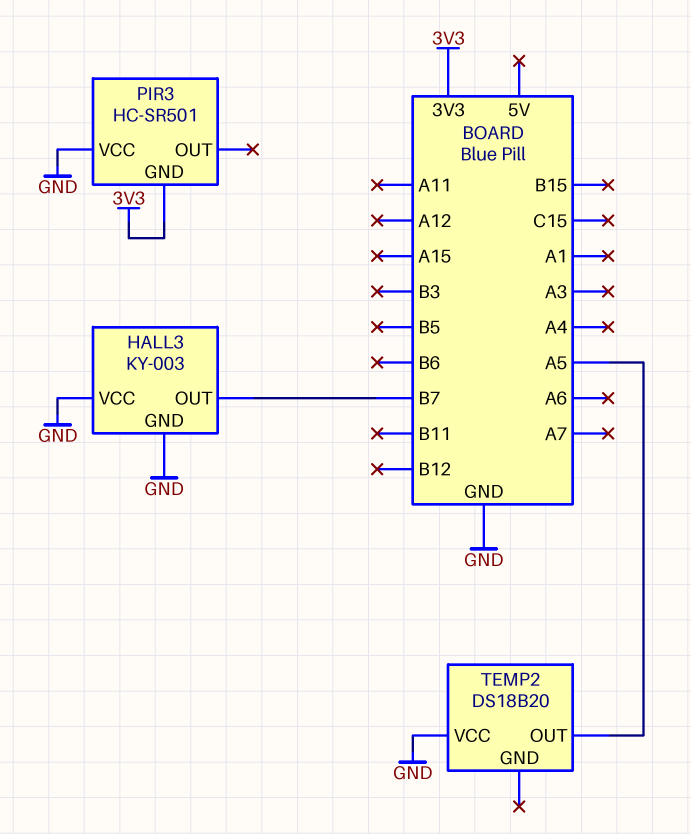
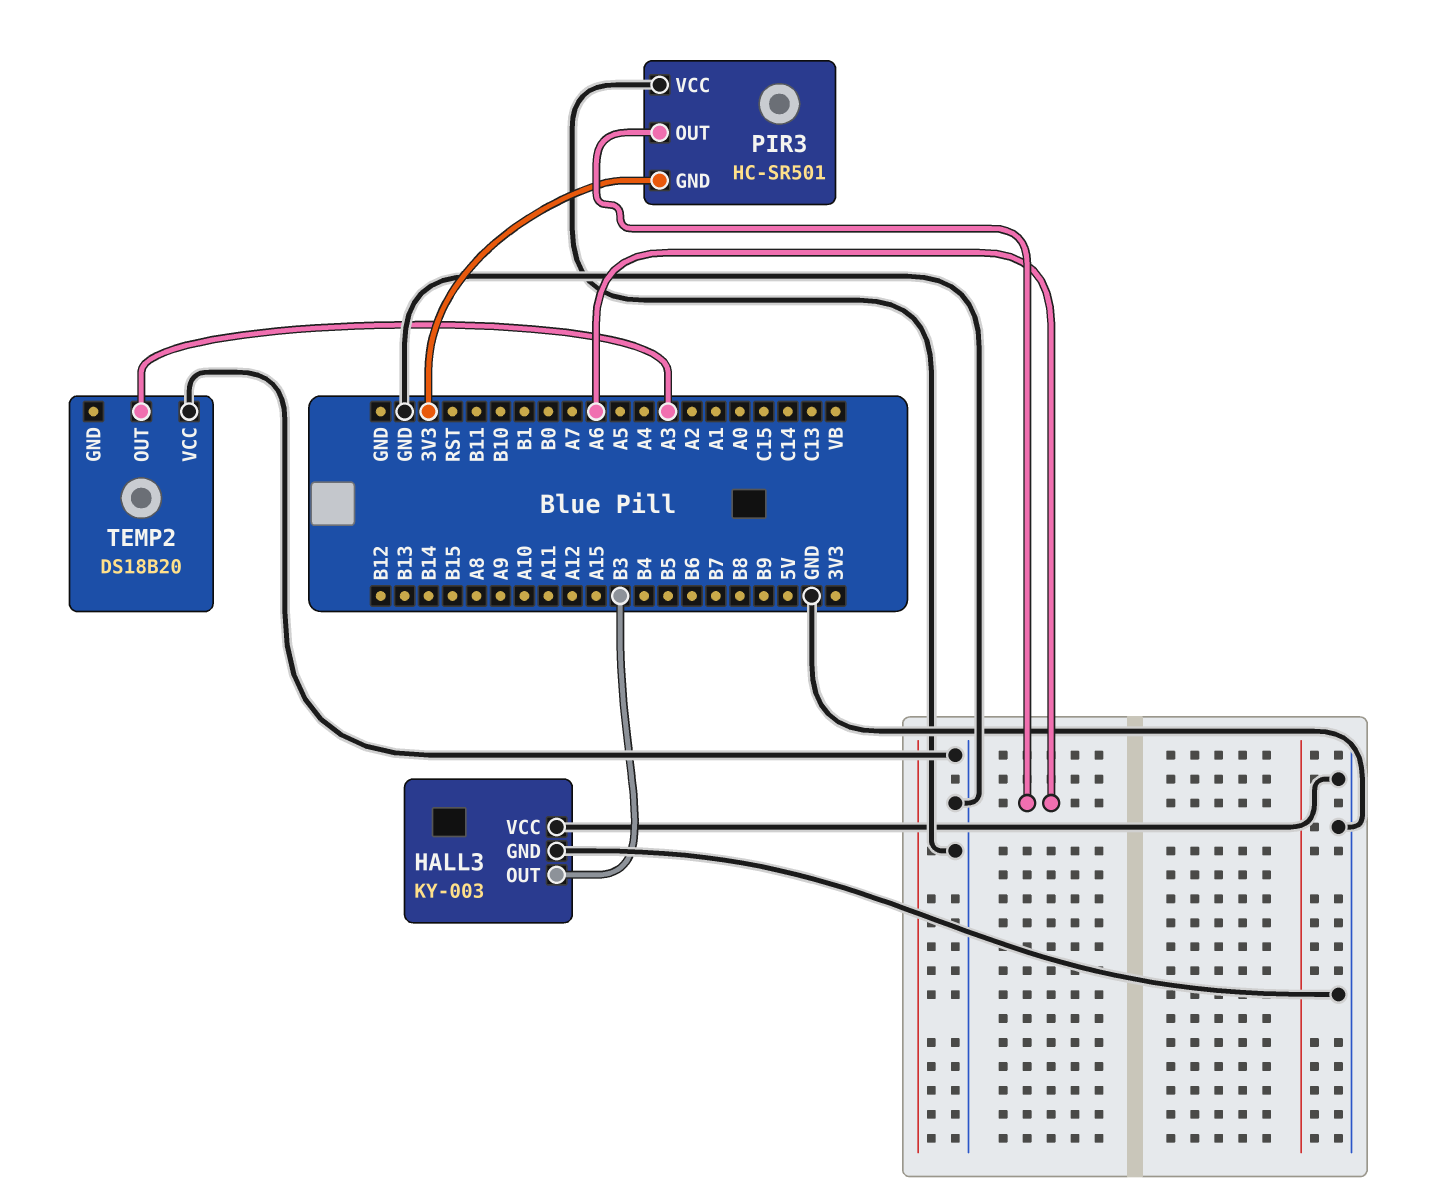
HALL3 pin OUT: B7 -> B3
PIR3 pin OUT: none -> A6
TEMP2 pin OUT: A5 -> A3

